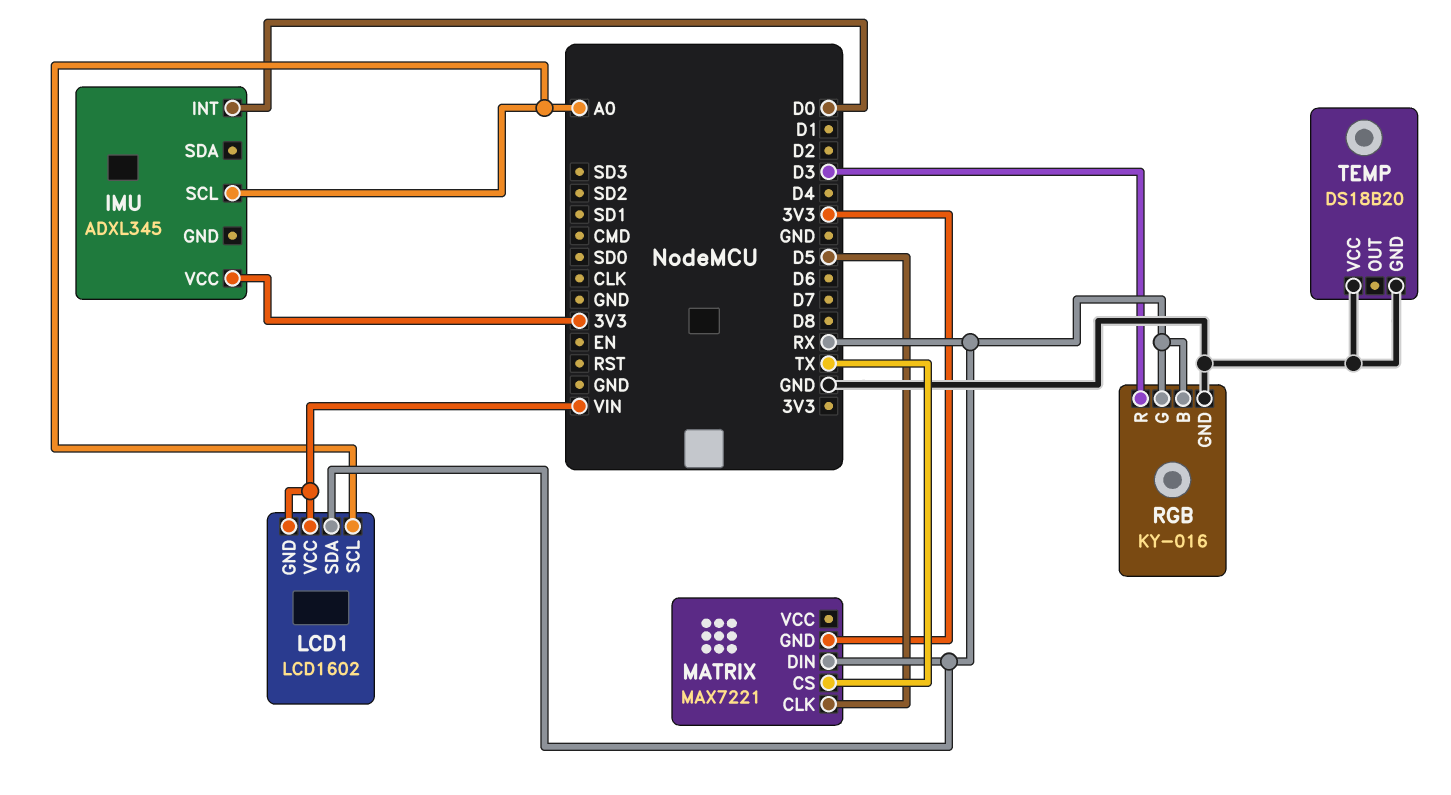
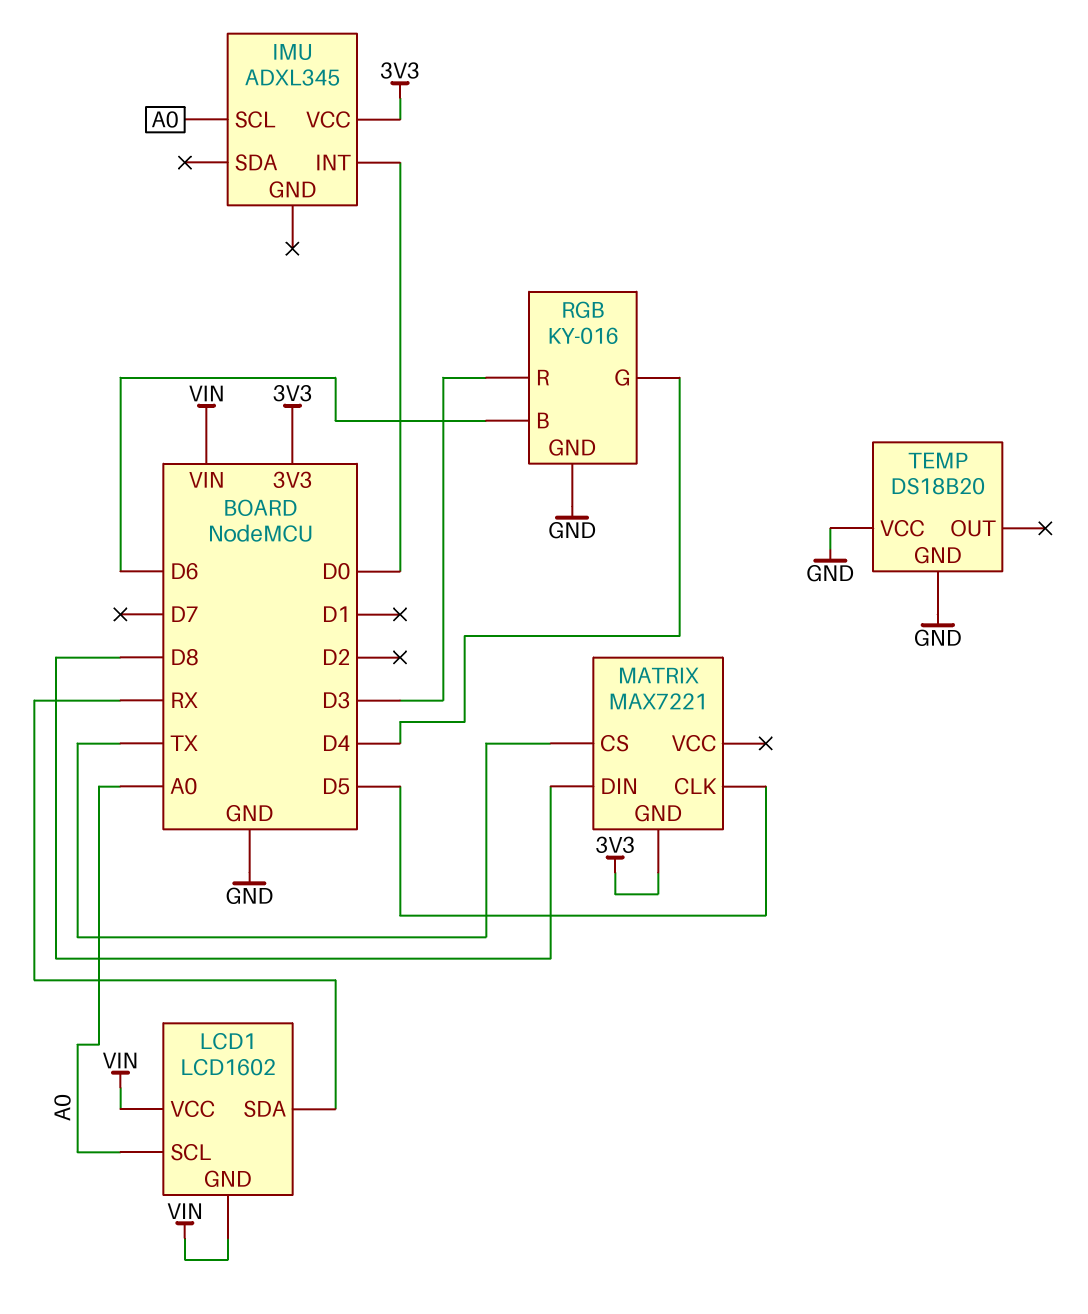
MATRIX pin DIN: RX -> D8
RGB pin B: RX -> D6
RGB pin G: RX -> D4

